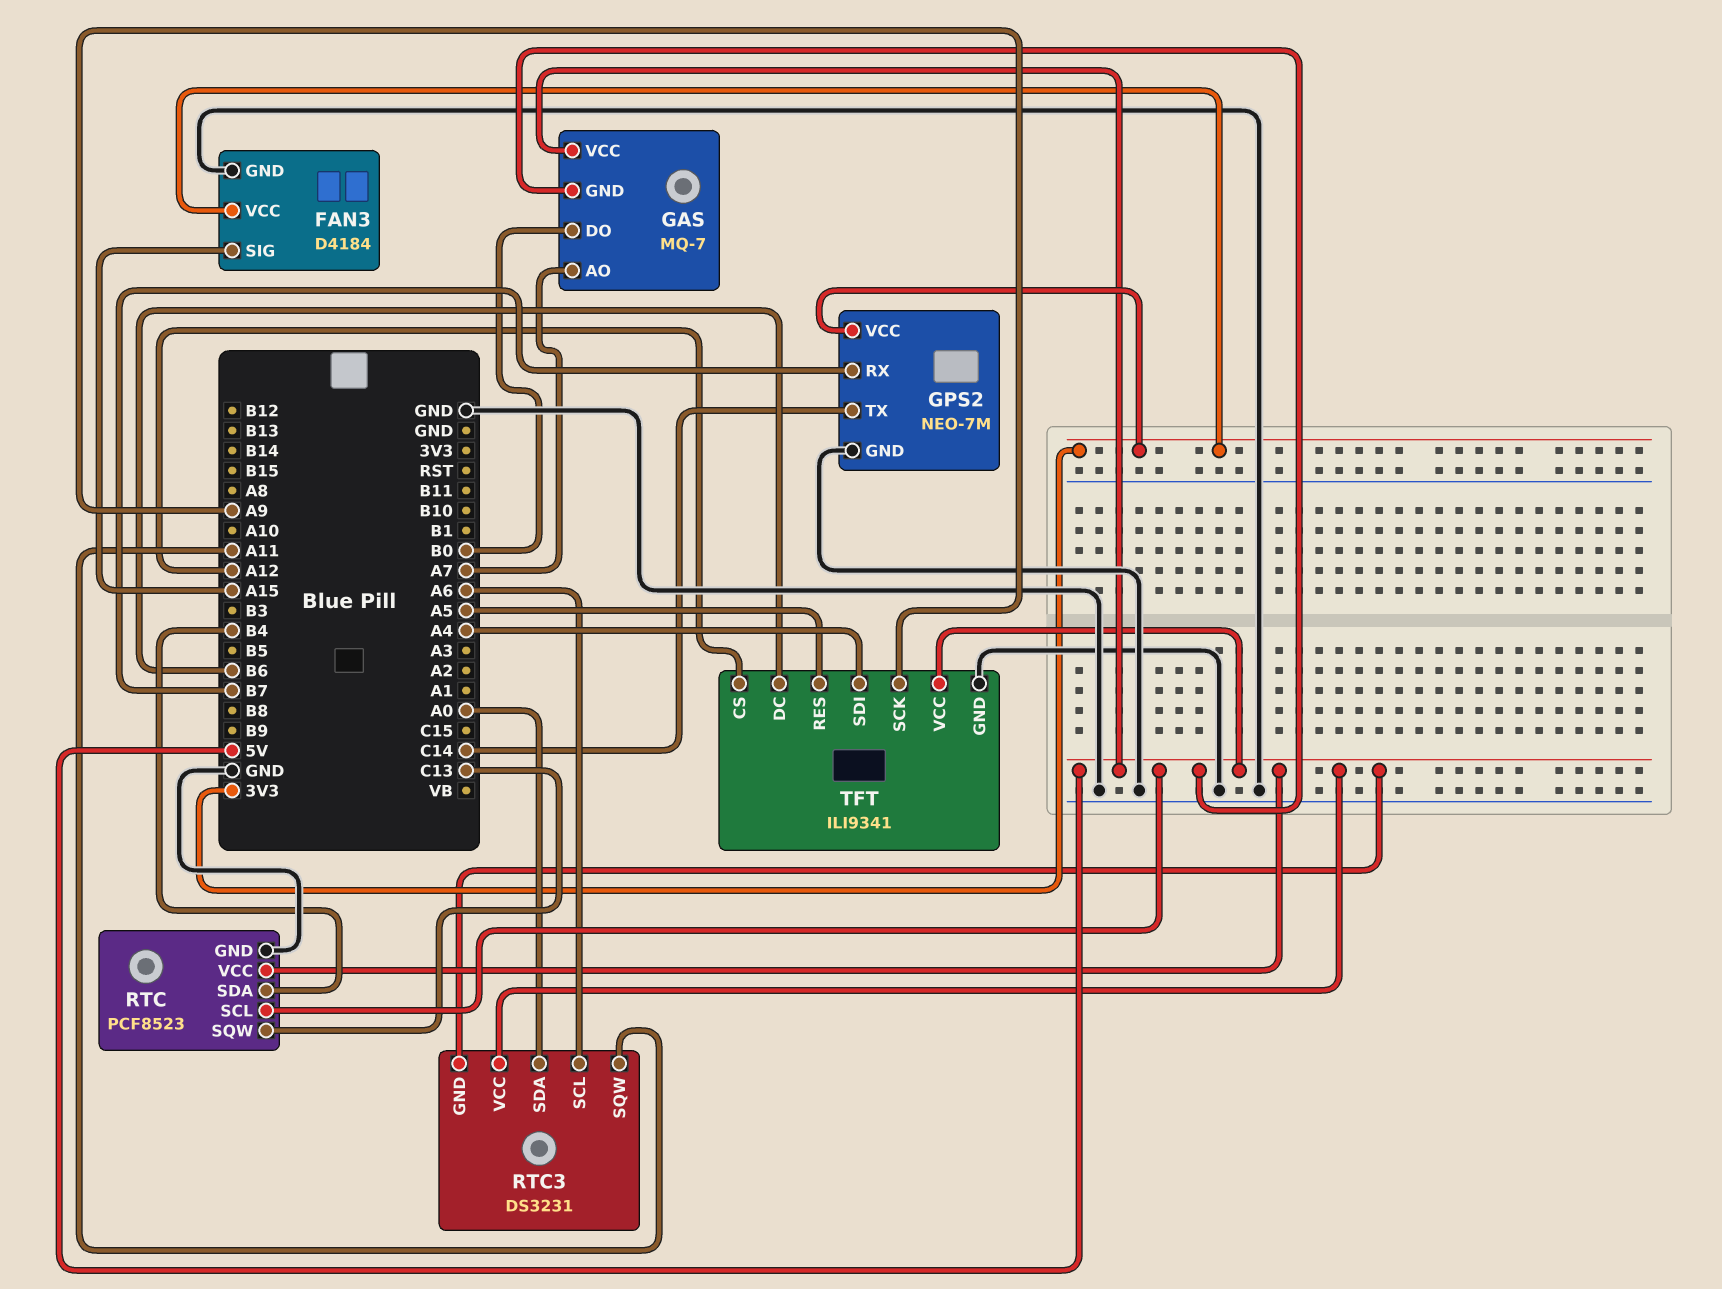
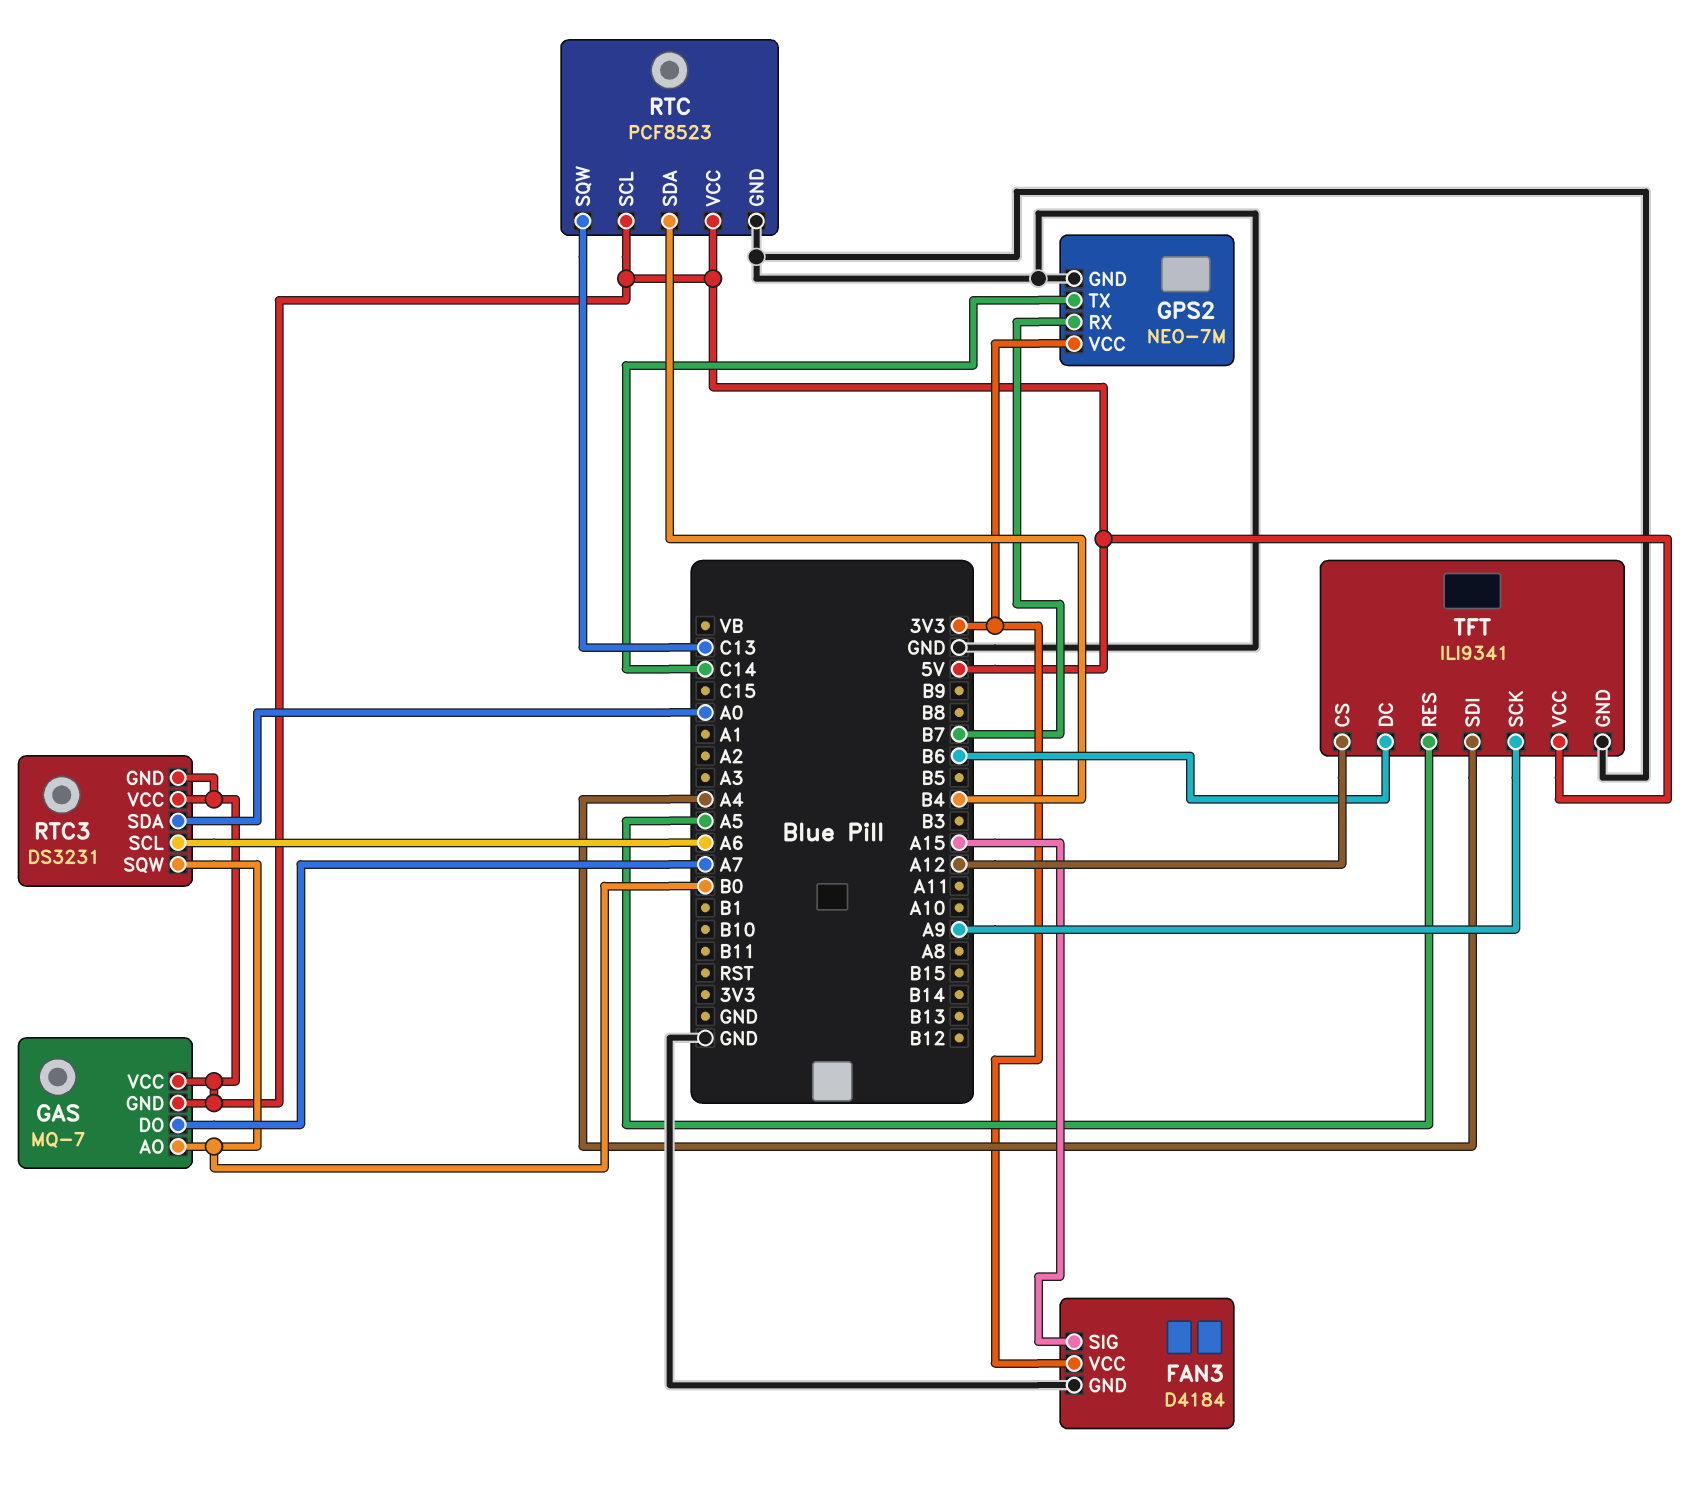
GAS pin AO: A7 -> B0
GAS pin DO: B0 -> A7
RTC3 pin SQW: A11 -> B0

